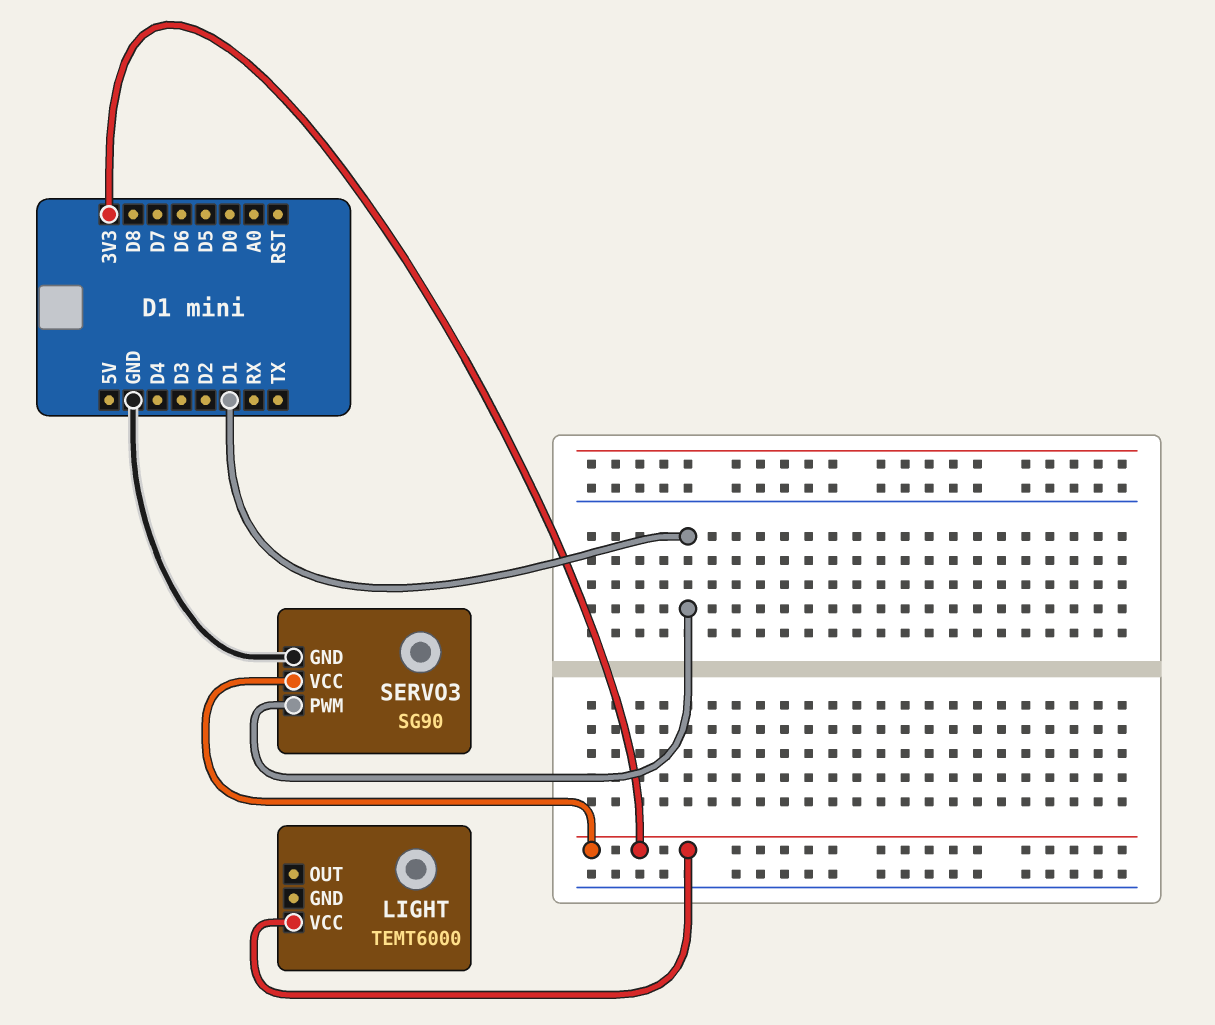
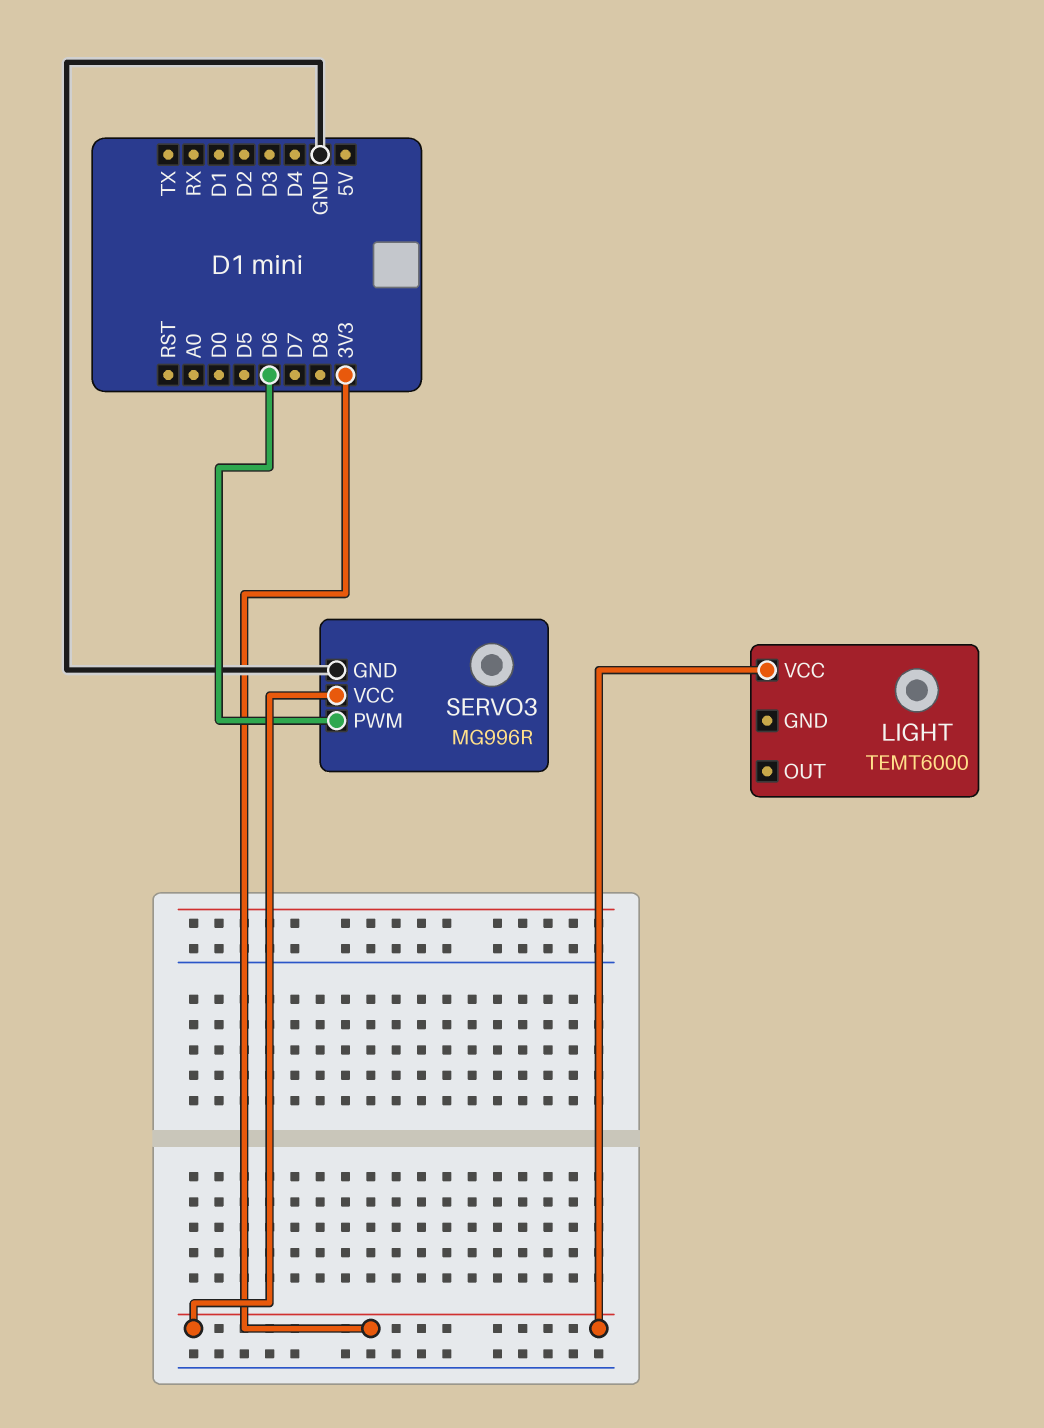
SERVO3: SG90 -> MG996R
SERVO3 pin PWM: D1 -> D6

